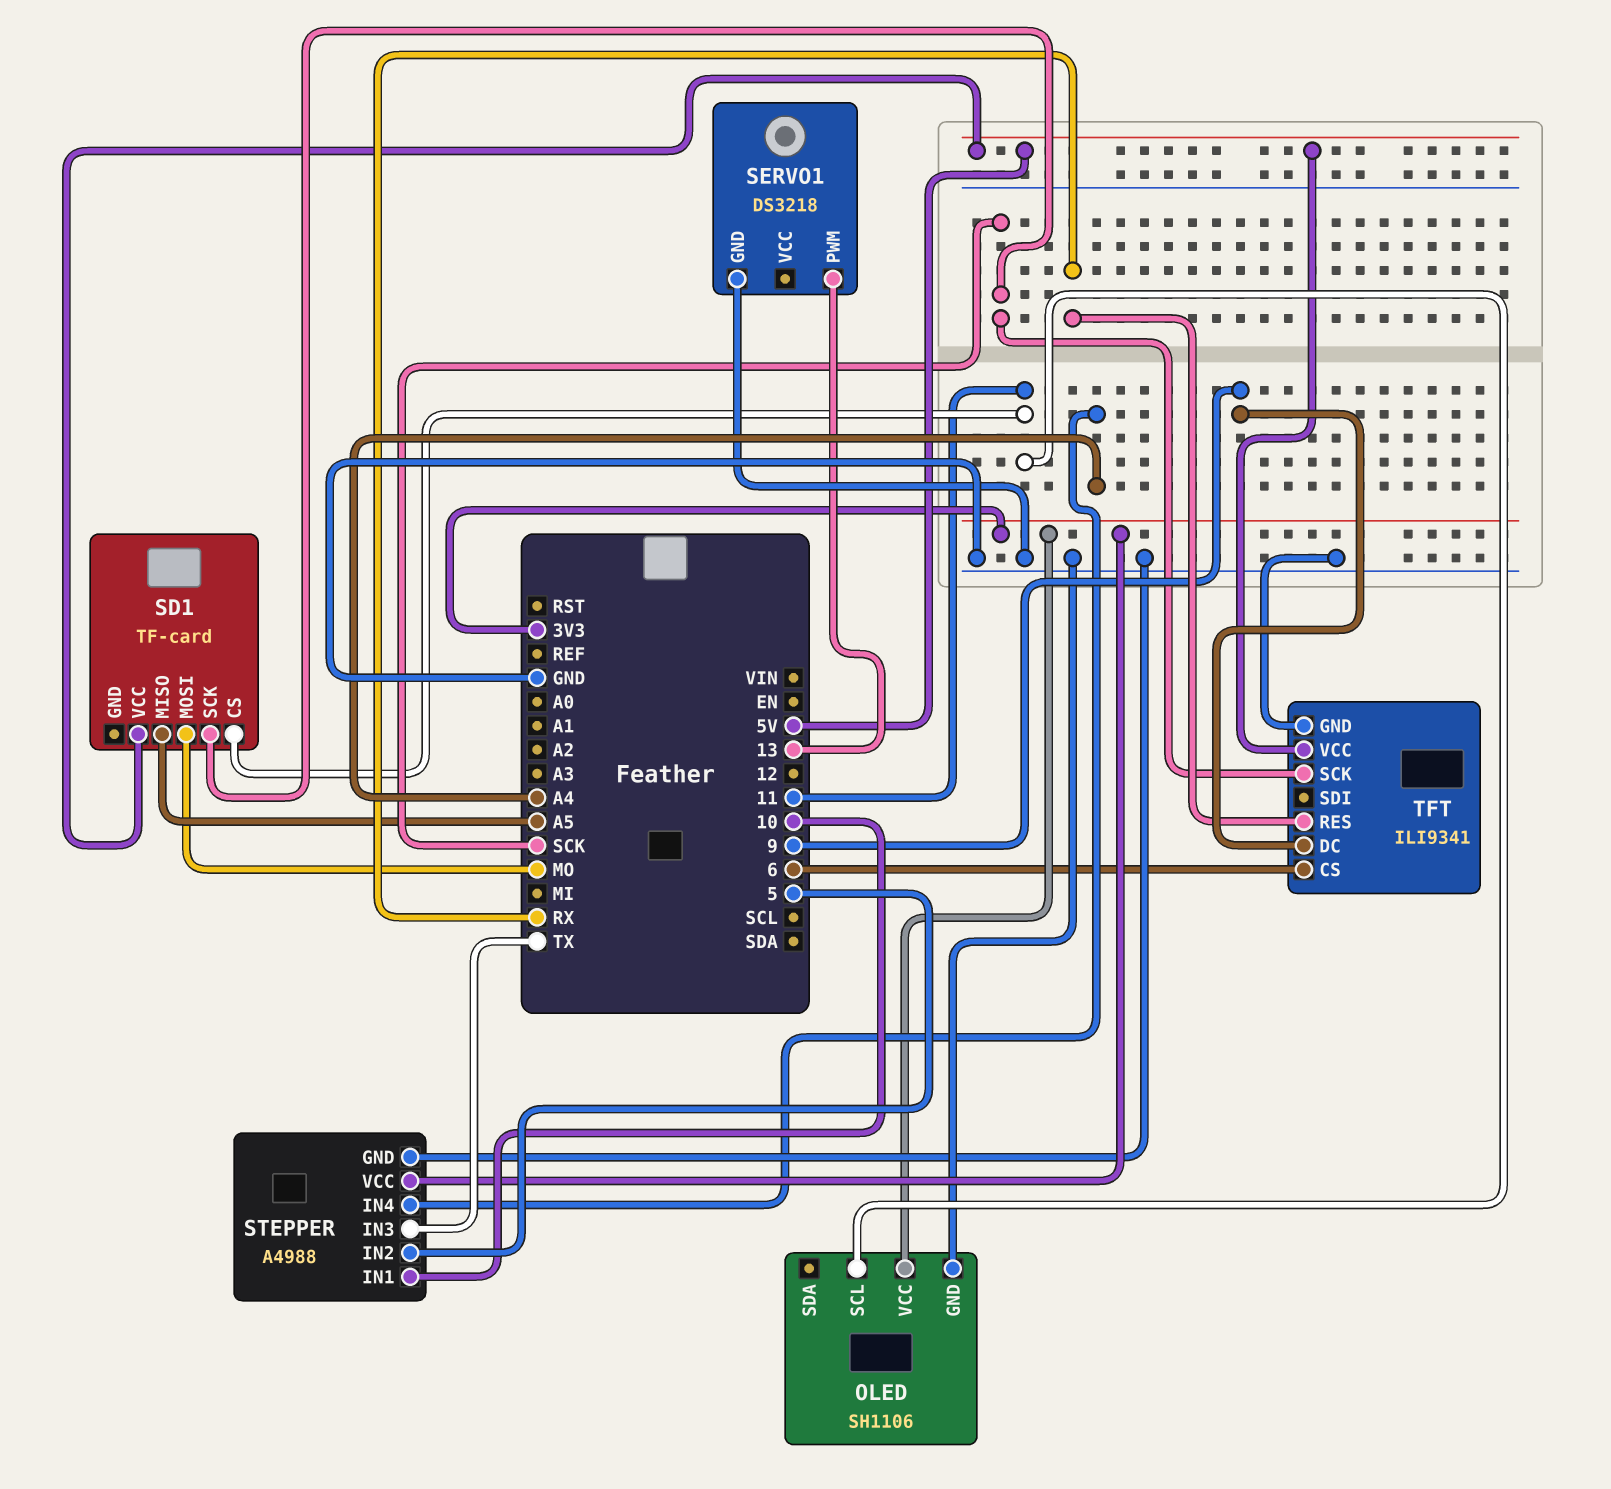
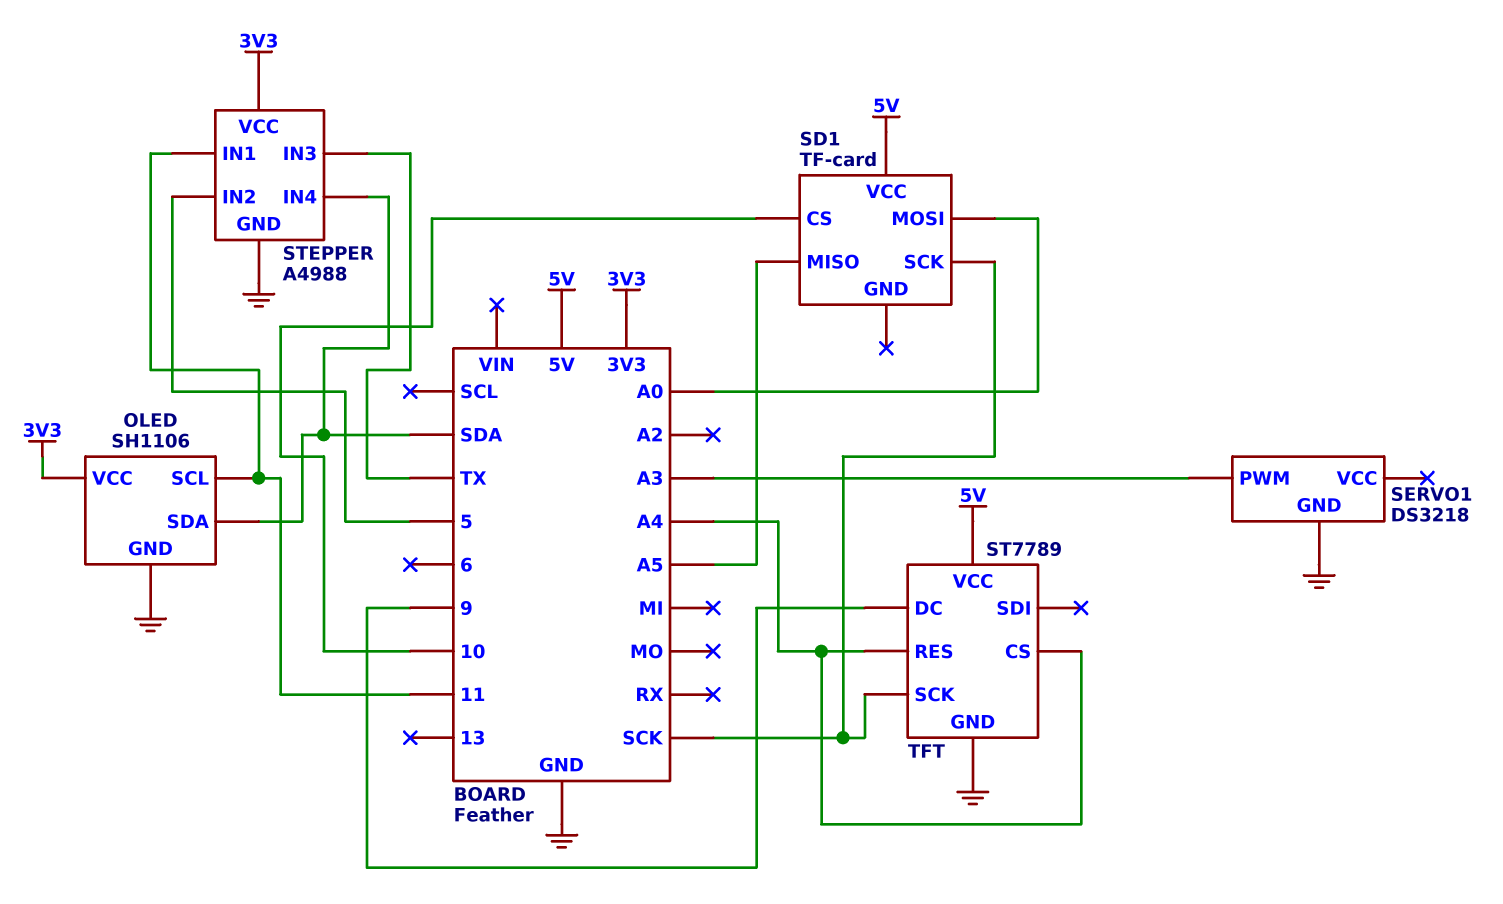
OLED pin SDA: none -> SDA
SD1 pin CS: 11 -> 10
SD1 pin MOSI: MO -> A0
SERVO1 pin PWM: 13 -> A3
STEPPER pin IN1: 10 -> 11
STEPPER pin IN4: A4 -> SDA
TFT: ILI9341 -> ST7789
TFT pin CS: 6 -> A4
TFT pin RES: RX -> A4

